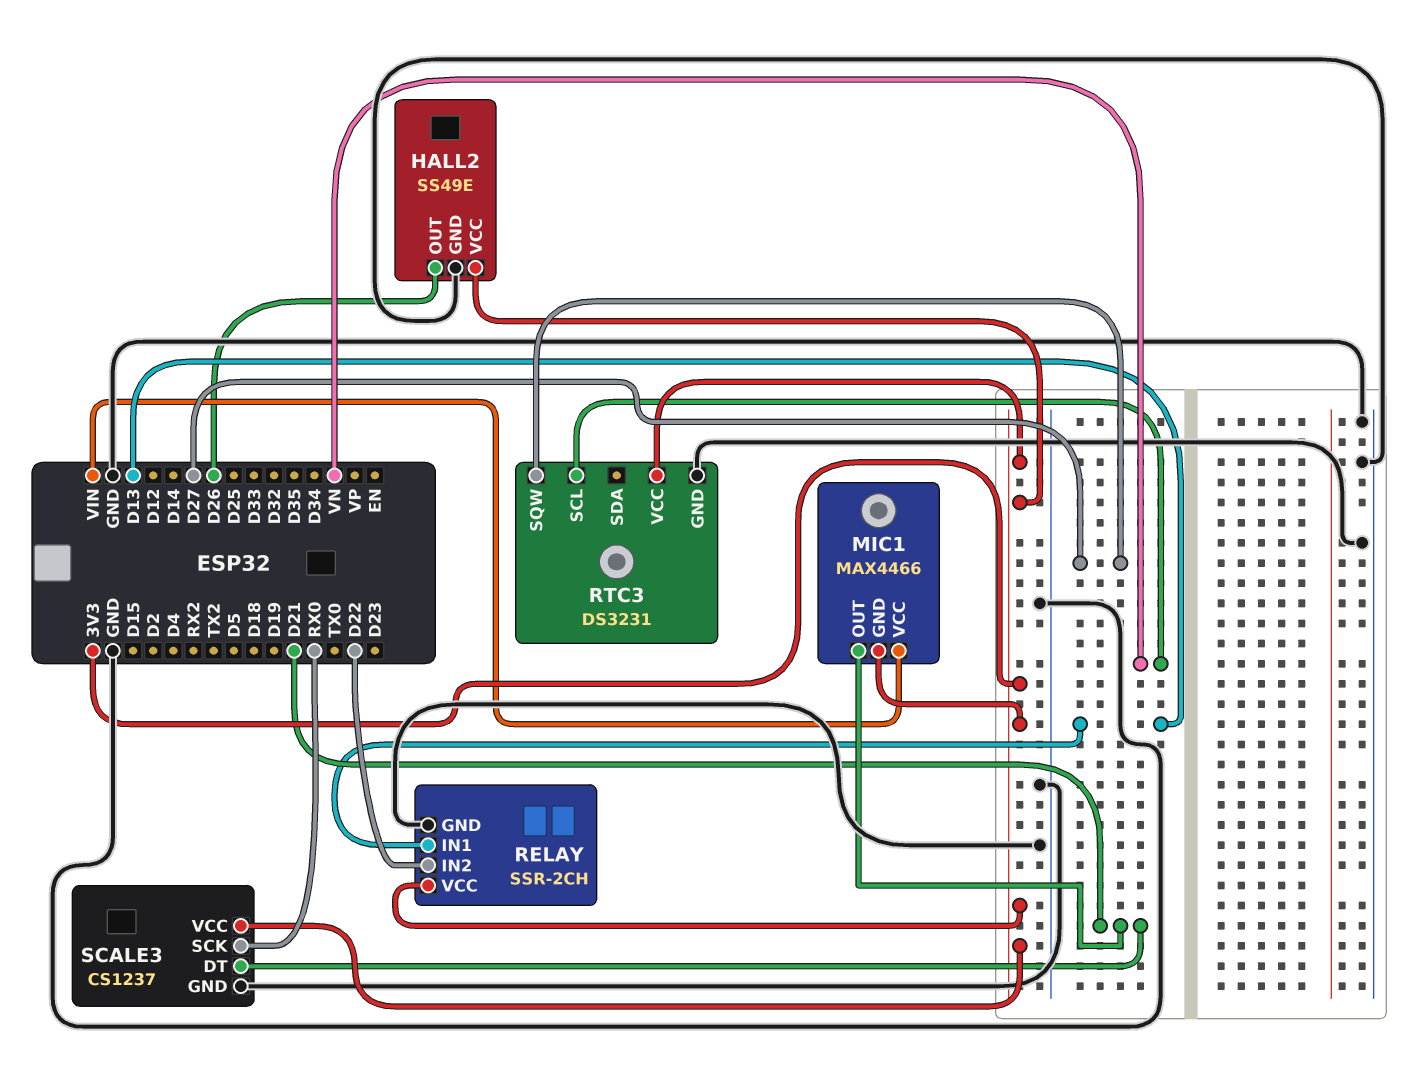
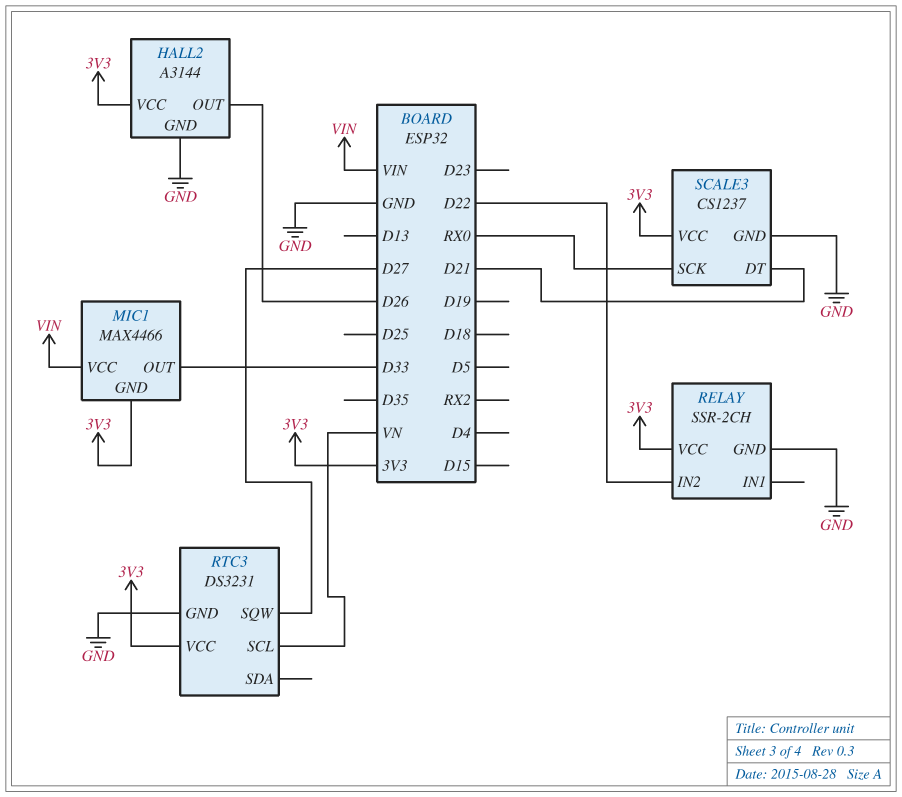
HALL2: SS49E -> A3144
MIC1 pin OUT: D21 -> D33
RELAY pin IN1: D13 -> none

